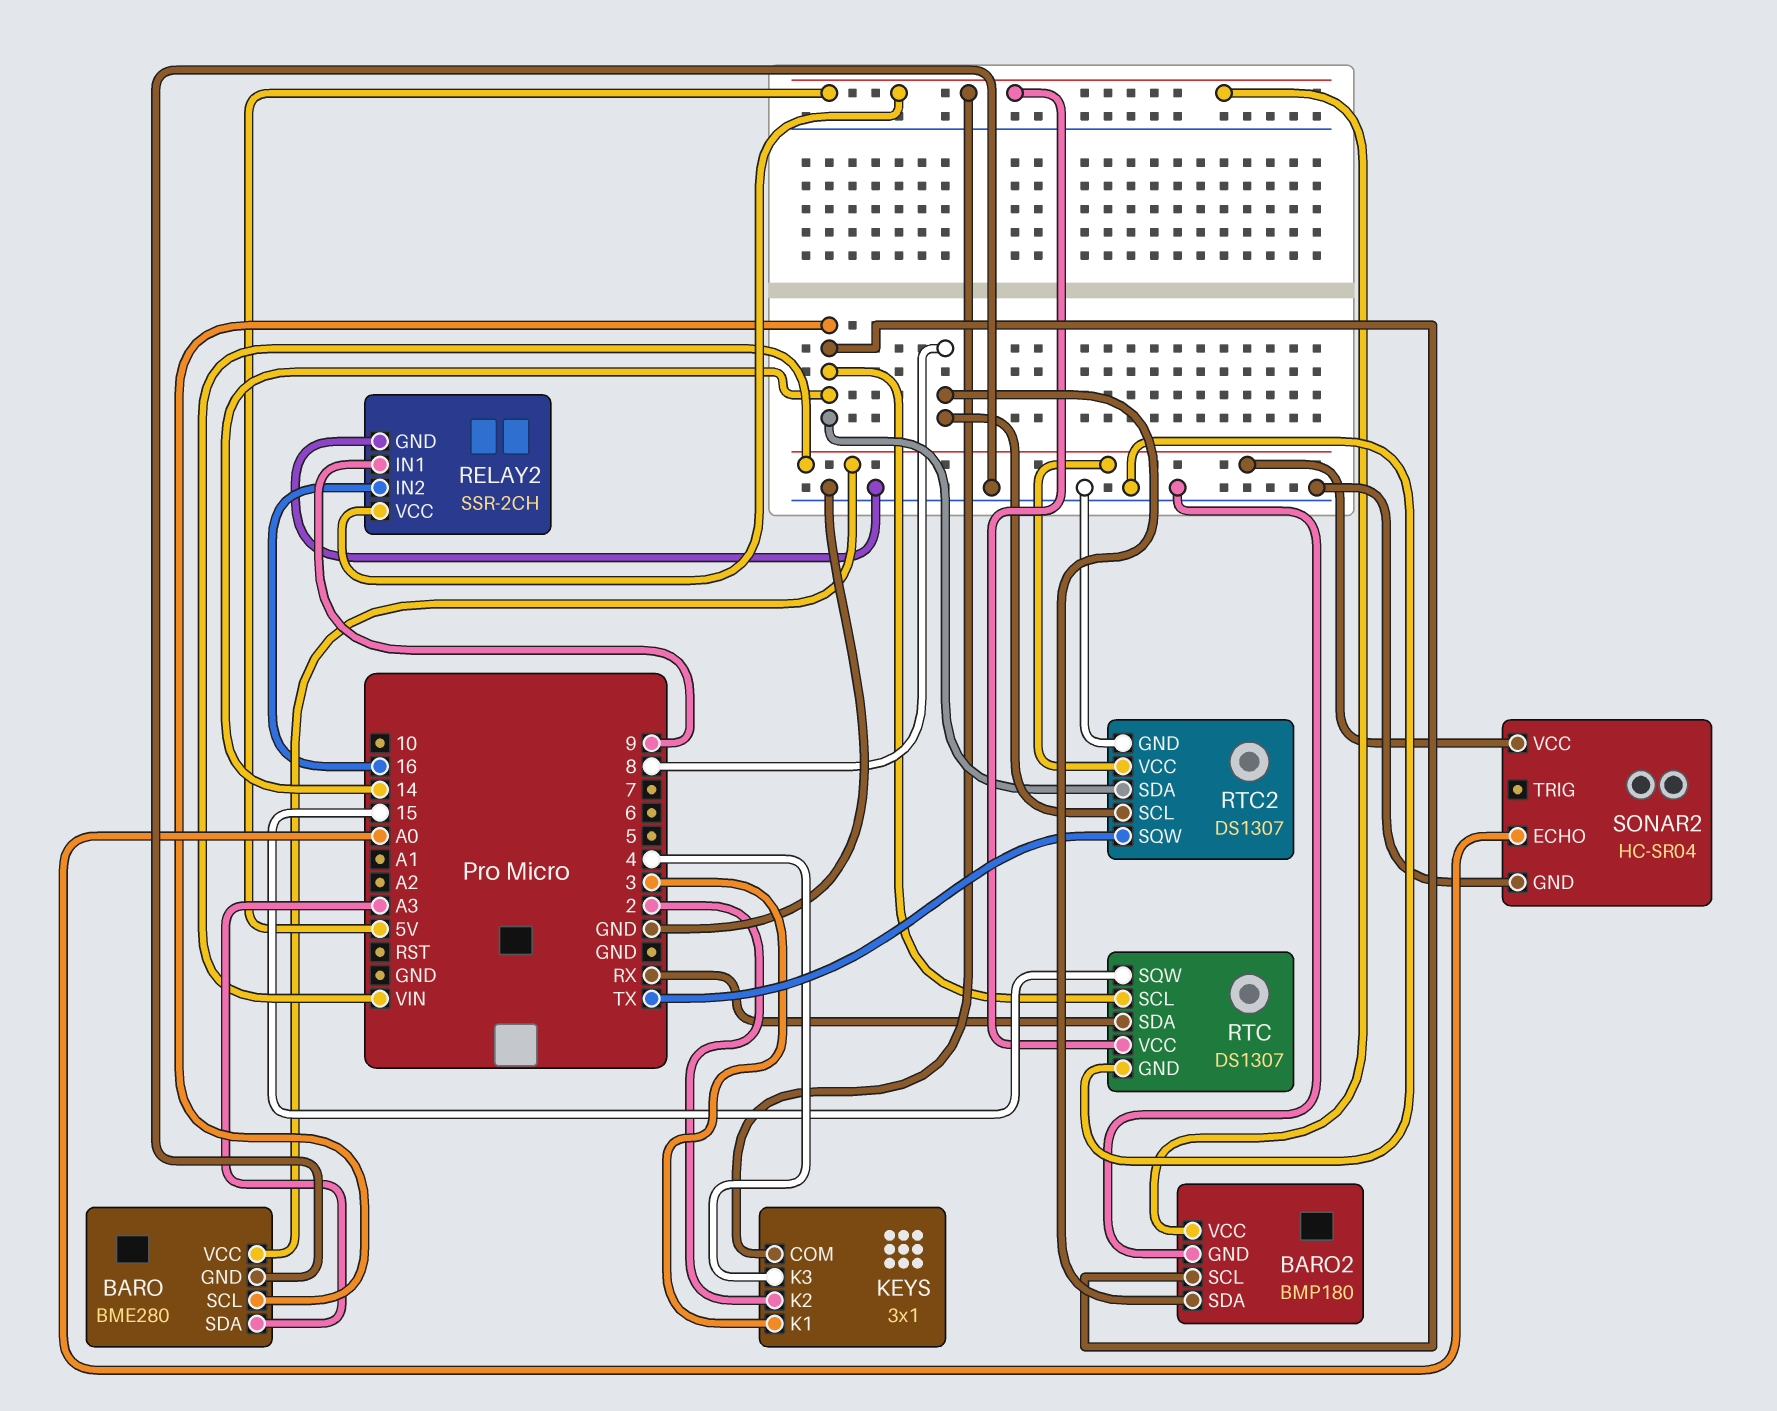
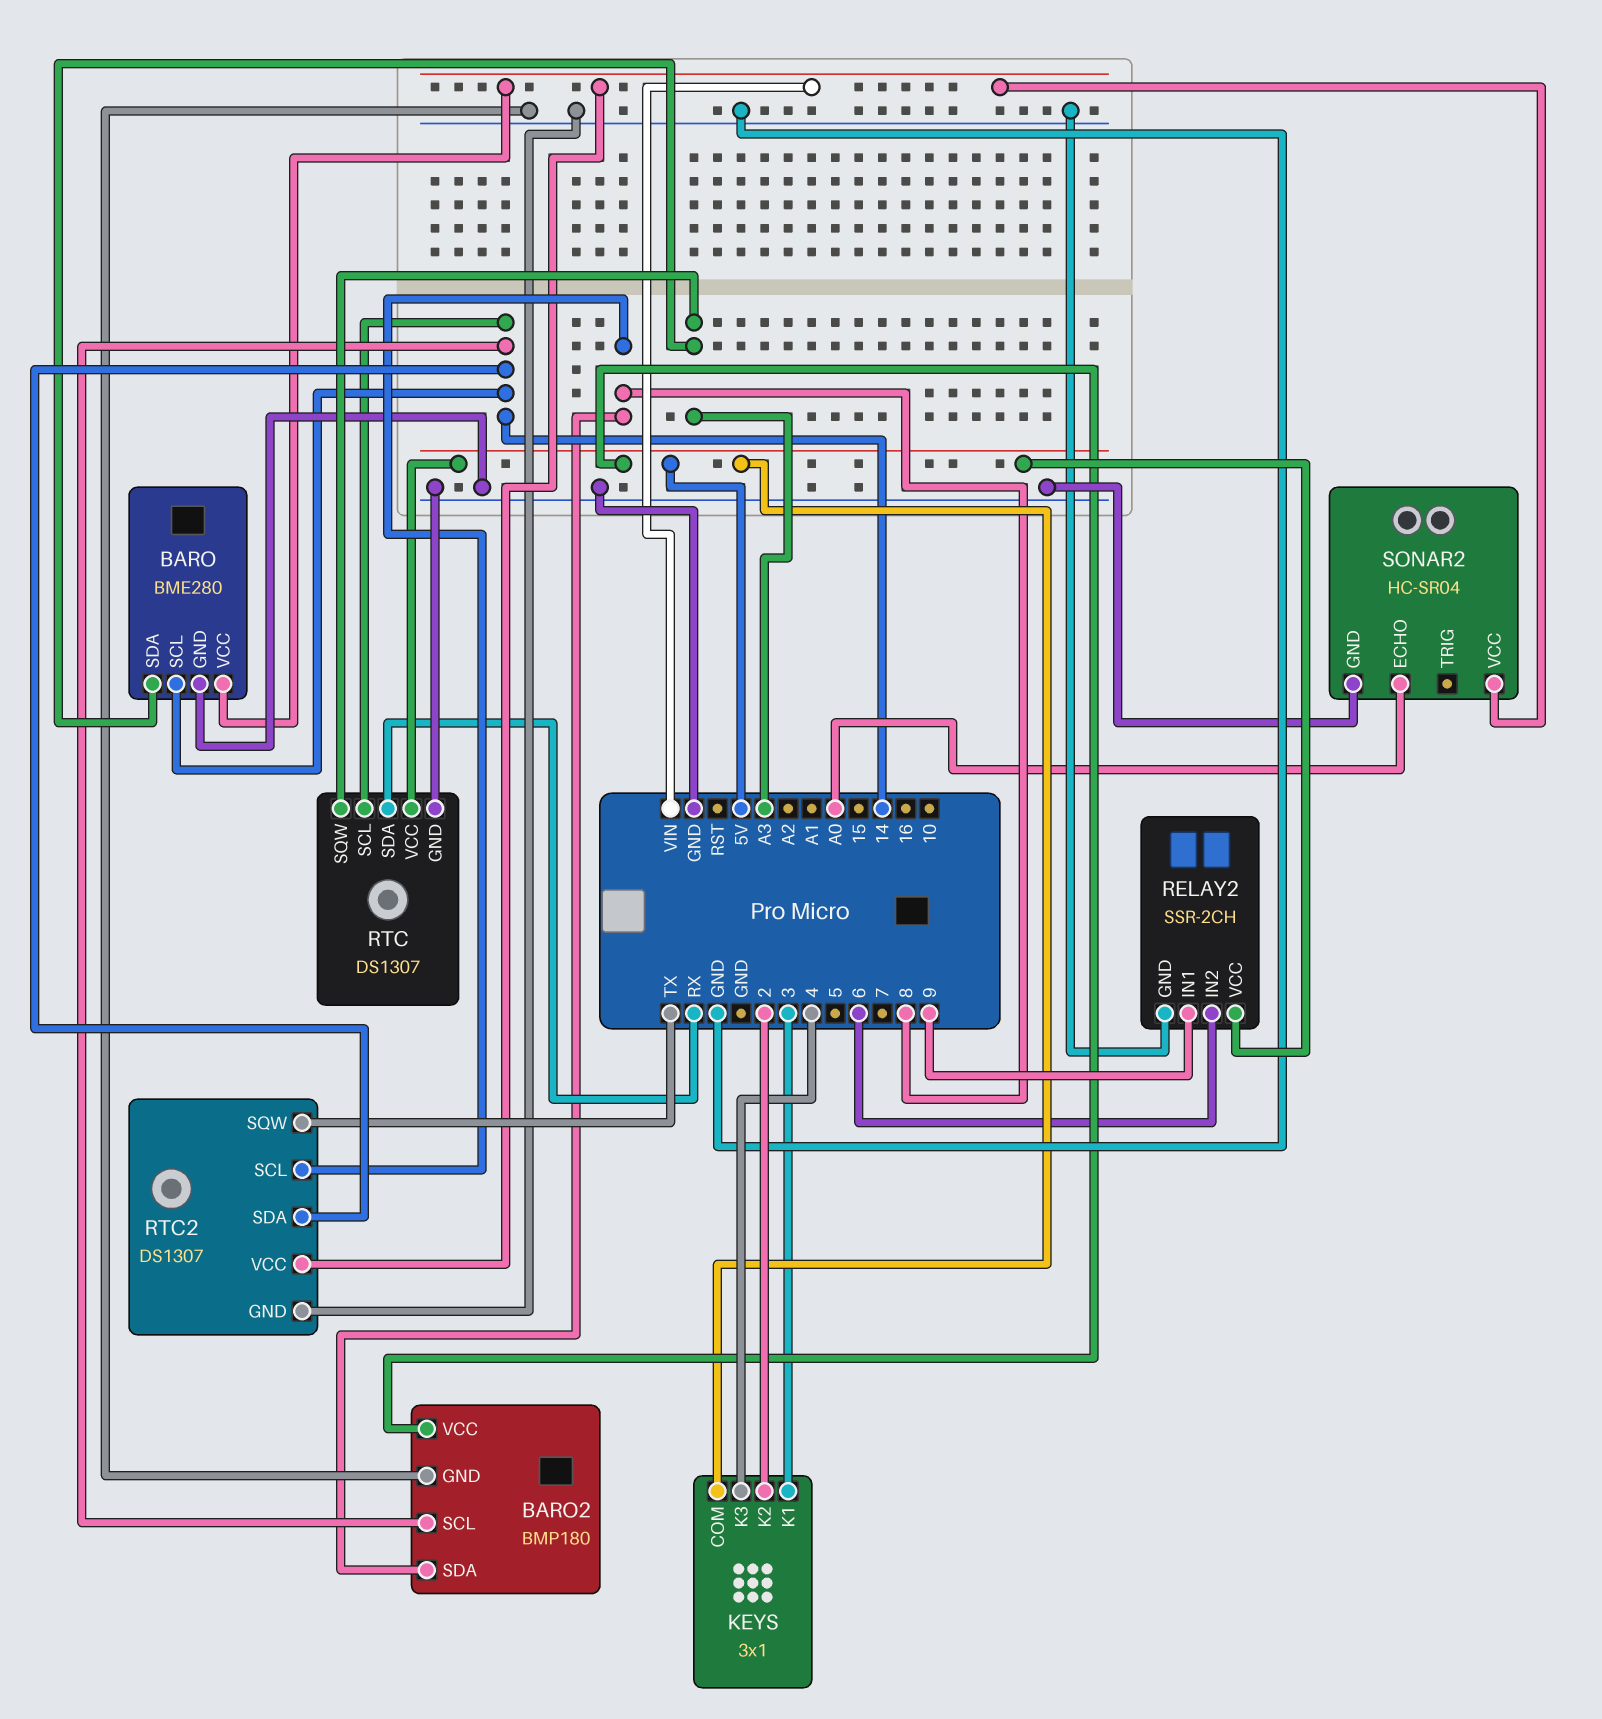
RELAY2 pin IN2: 16 -> 6
RTC pin SQW: 15 -> A3

